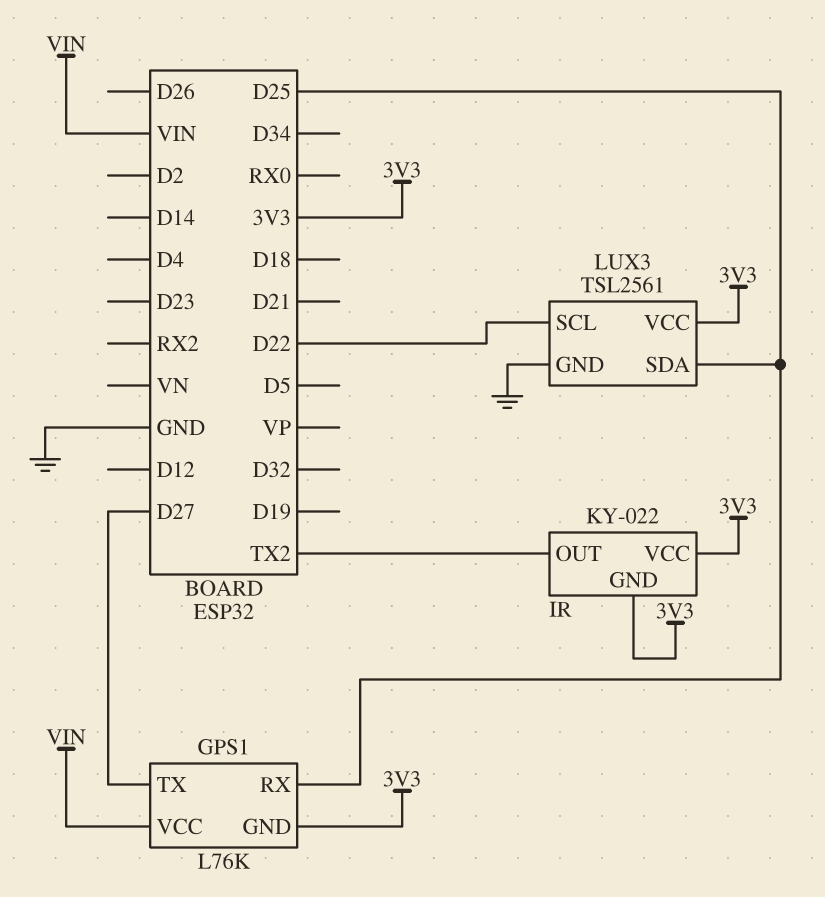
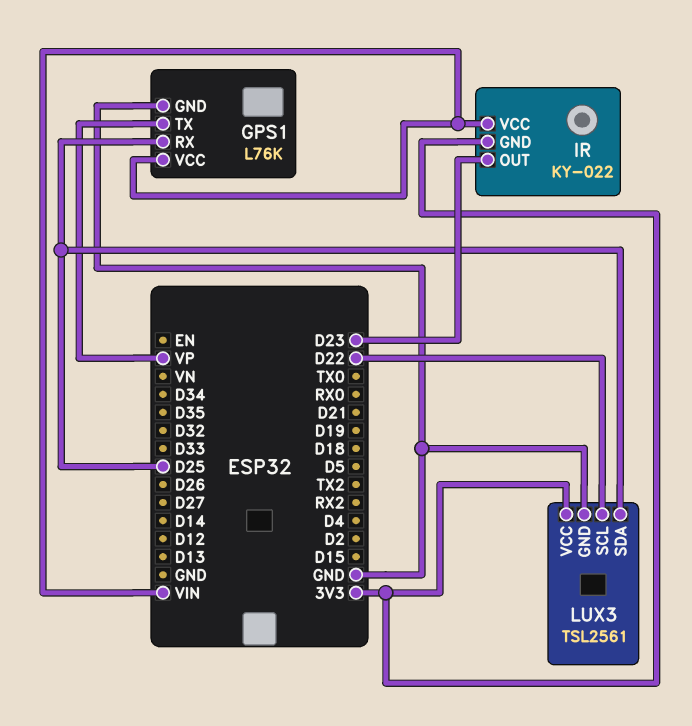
GPS1 pin GND: 3V3 -> GND
GPS1 pin TX: D27 -> VP
IR pin OUT: TX2 -> D23
IR pin VCC: 3V3 -> VIN

